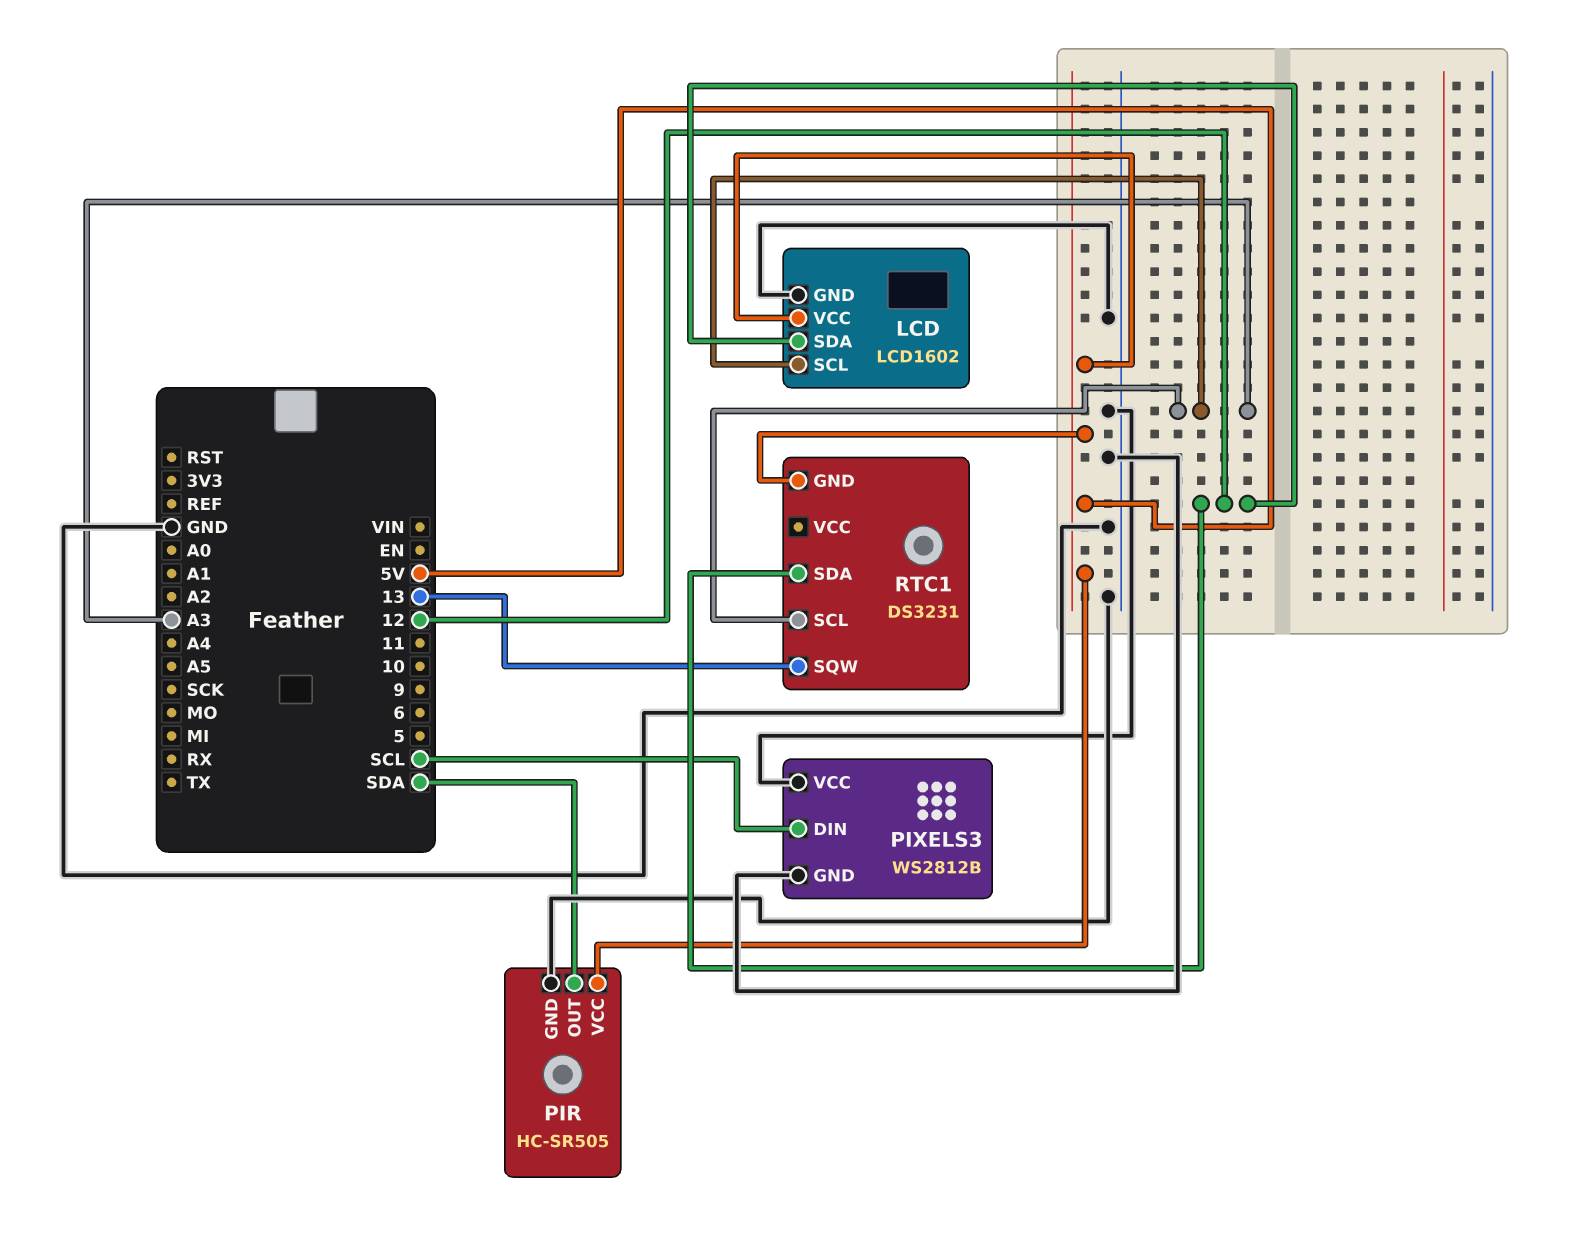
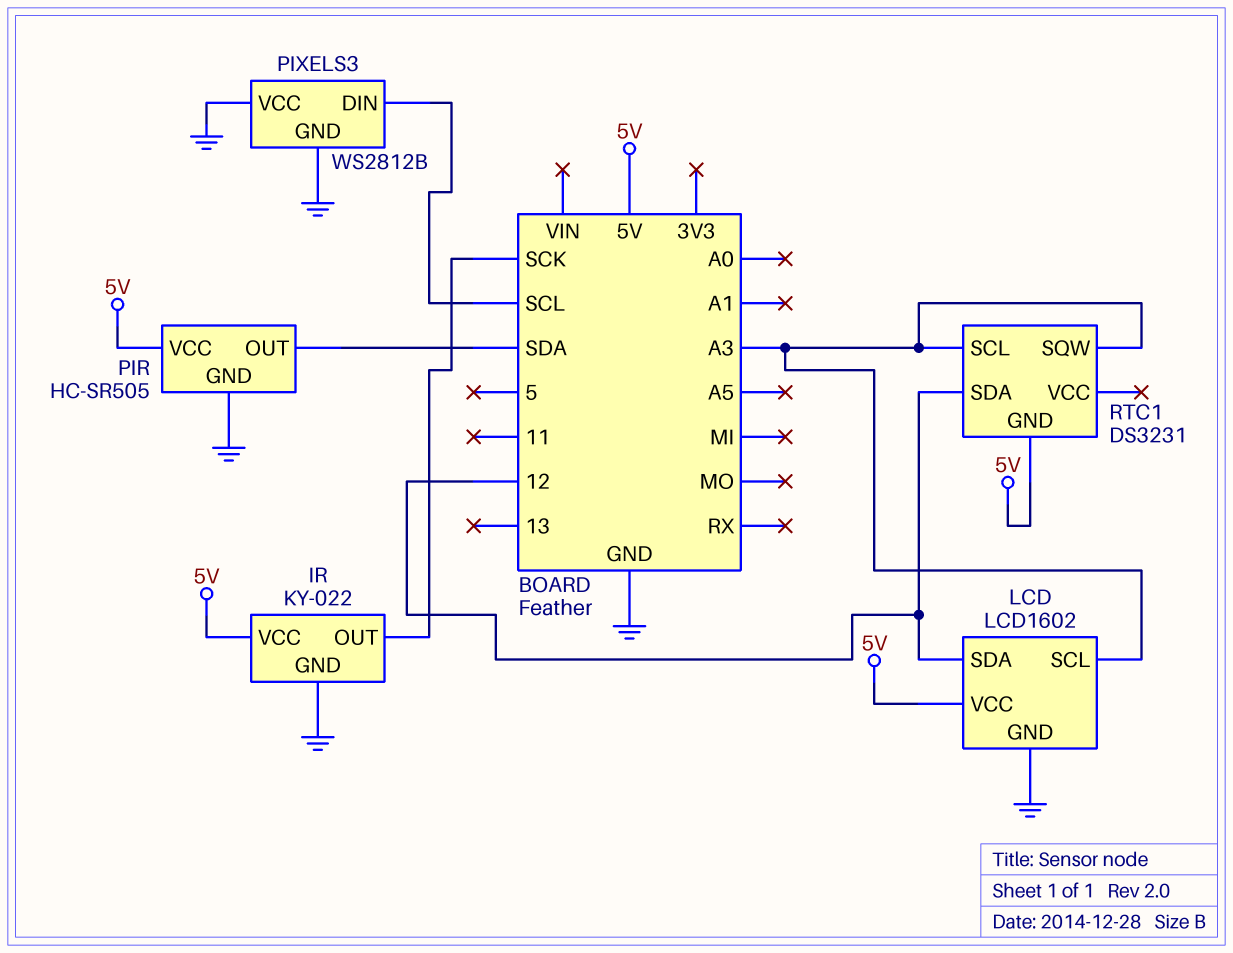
IR: none -> KY-022
IR pin GND: none -> GND
IR pin OUT: none -> SCK
IR pin VCC: none -> 5V
RTC1 pin SQW: 13 -> A3

